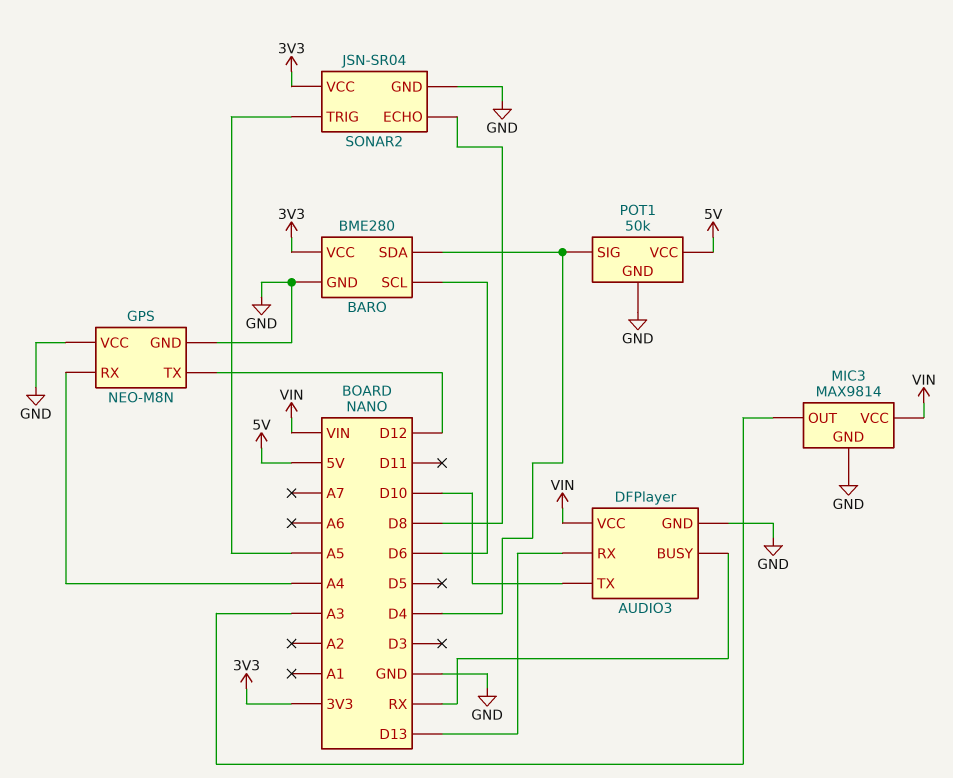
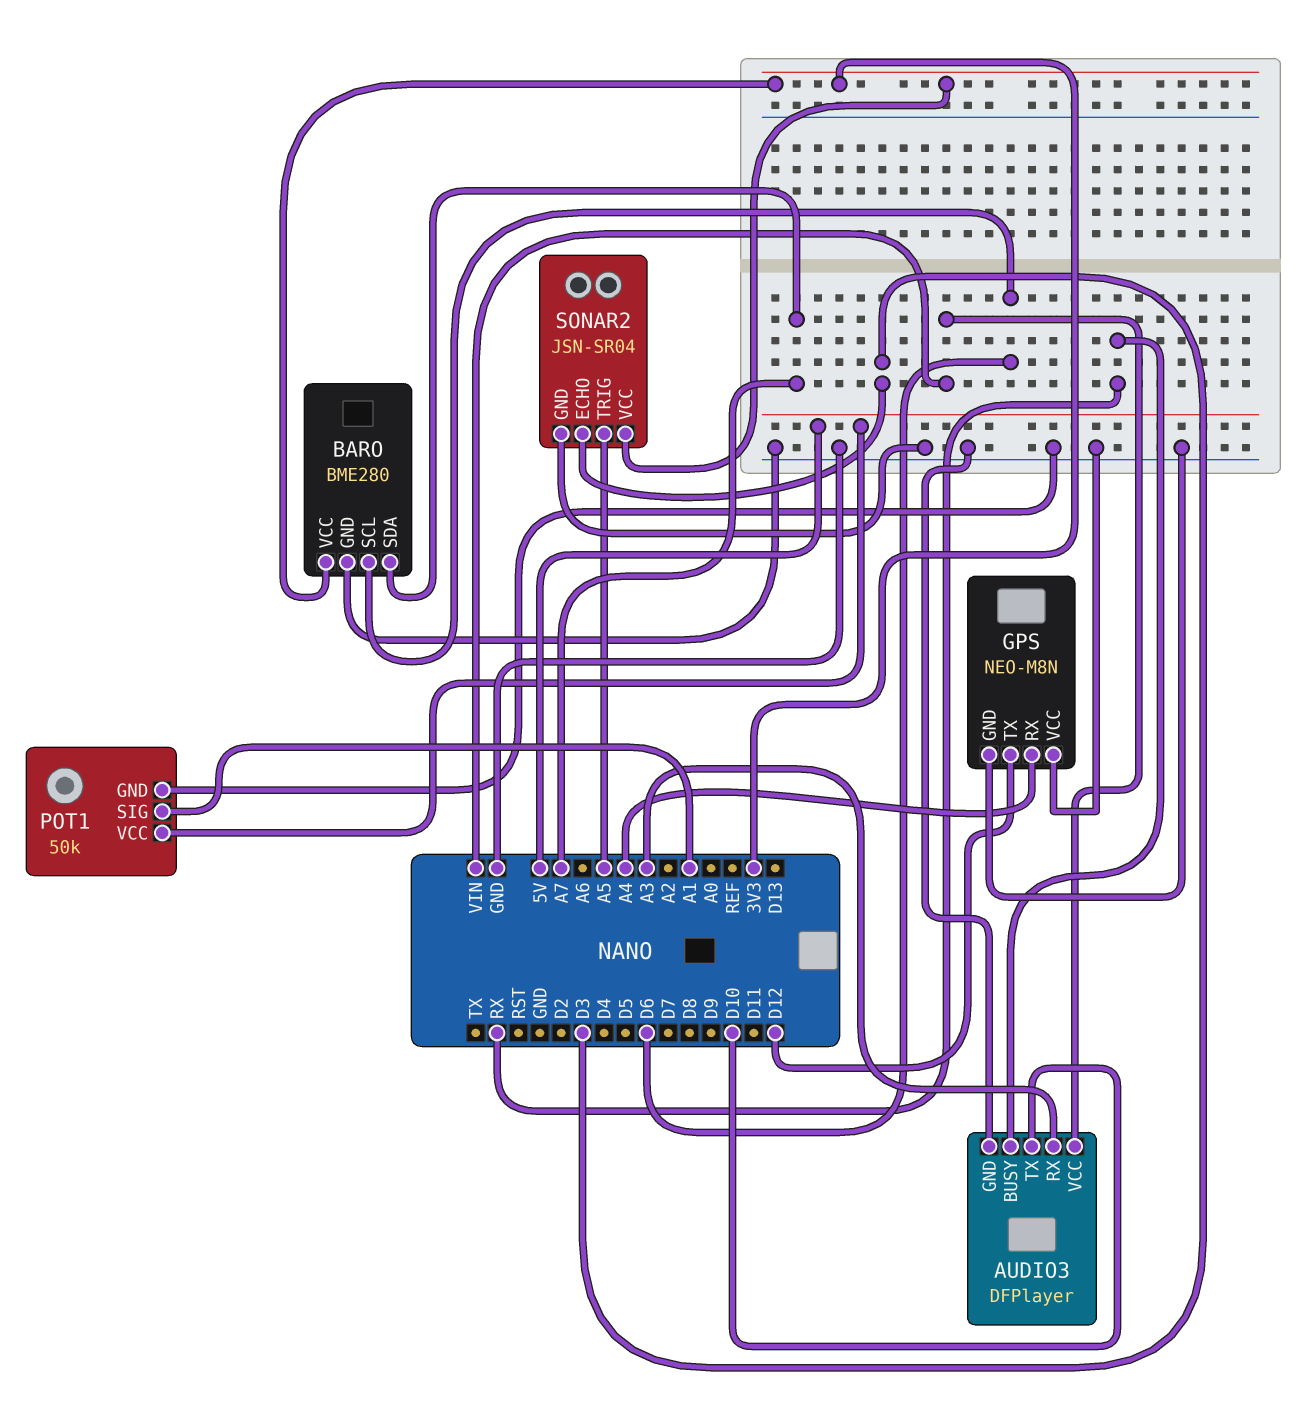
AUDIO3 pin RX: D13 -> A3
BARO pin SDA: D4 -> A7
MIC3: MAX9814 -> none
MIC3 pin GND: GND -> none
MIC3 pin OUT: A3 -> none
MIC3 pin VCC: VIN -> none
POT1 pin SIG: D4 -> A1
SONAR2 pin ECHO: D8 -> D3

